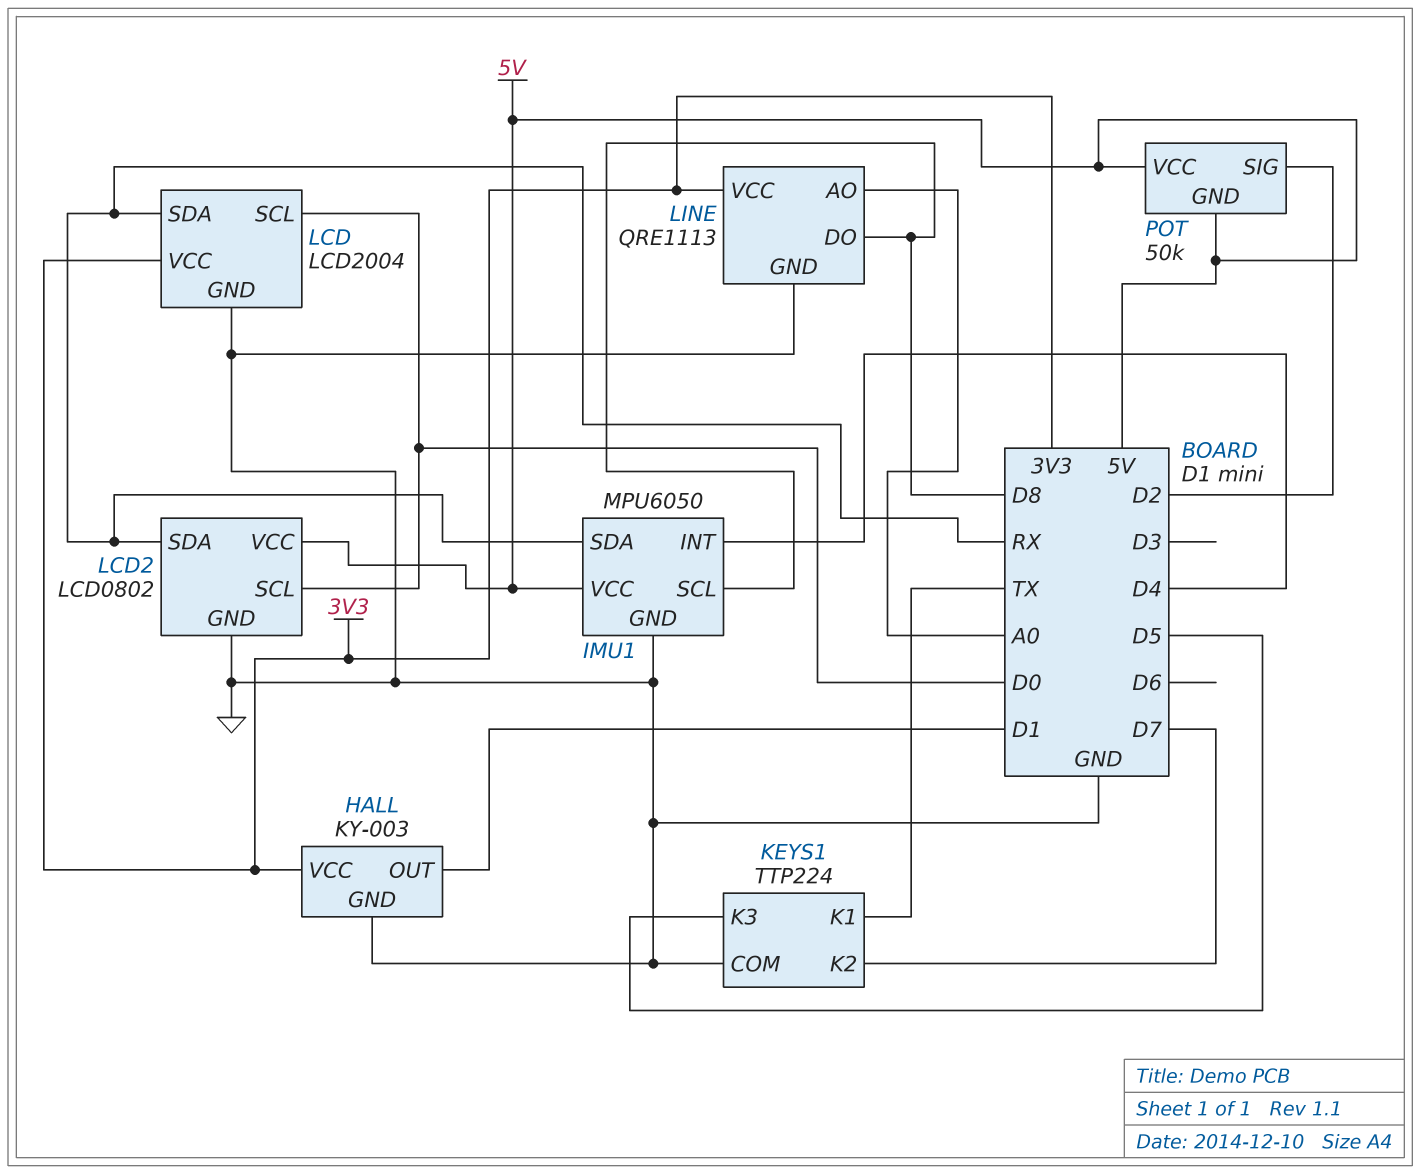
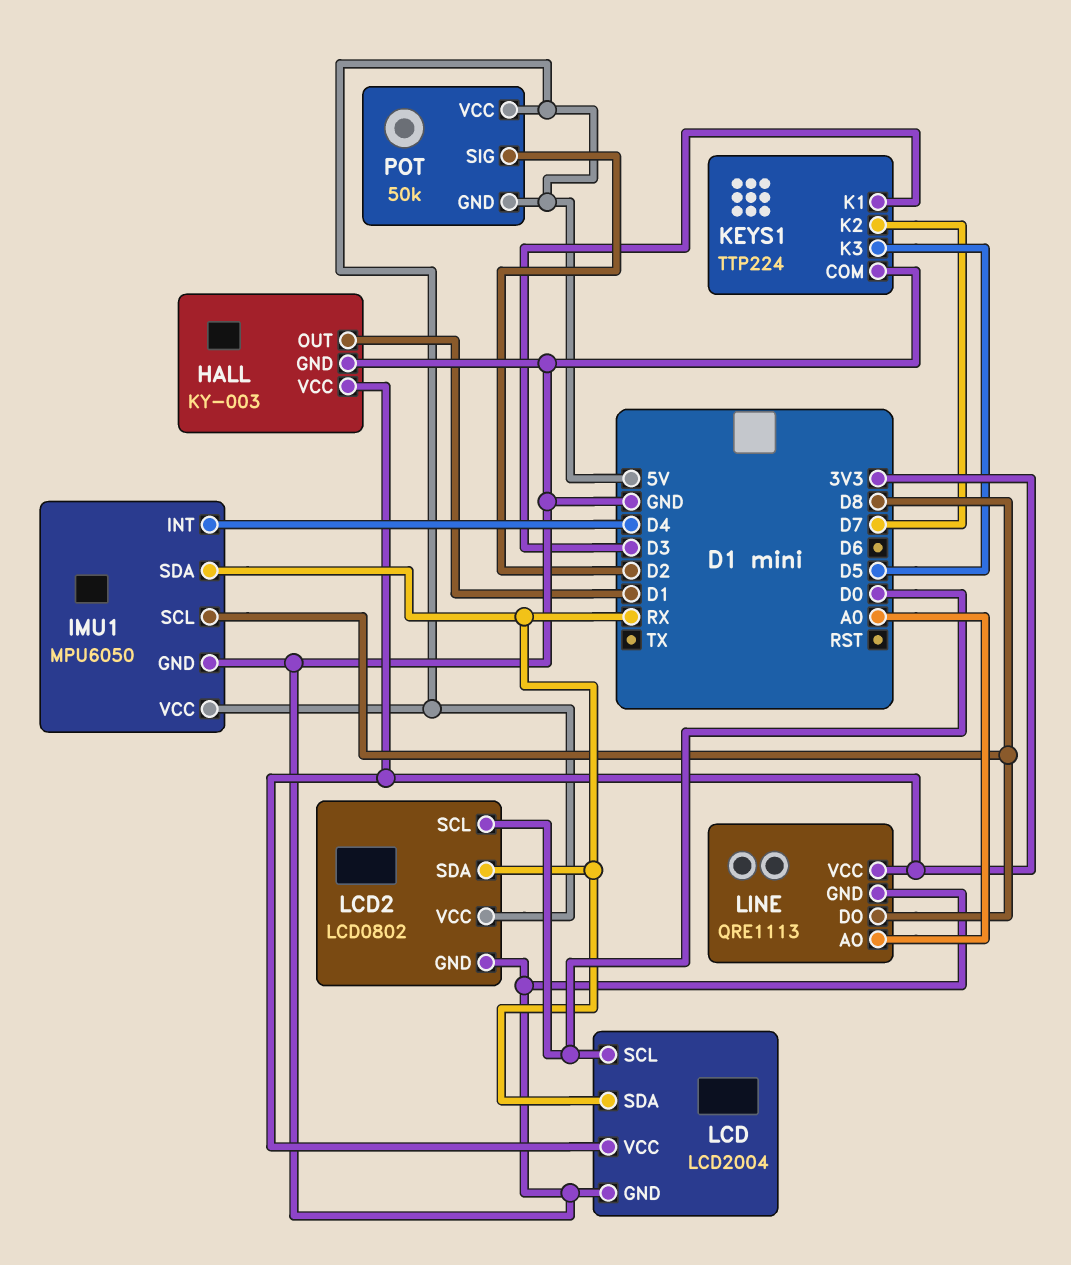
KEYS1 pin K1: TX -> D3

